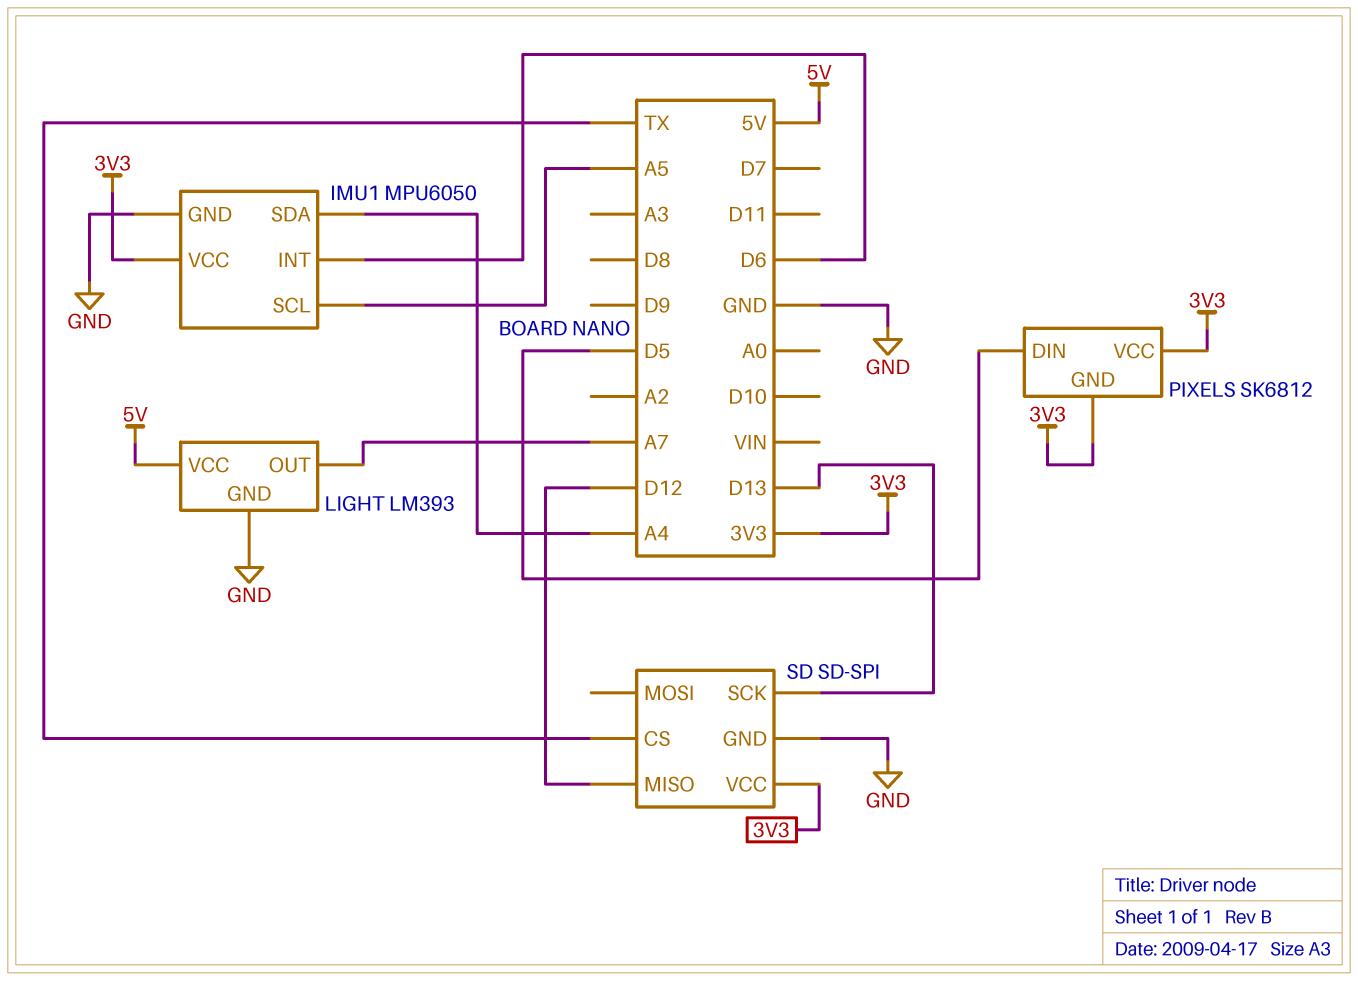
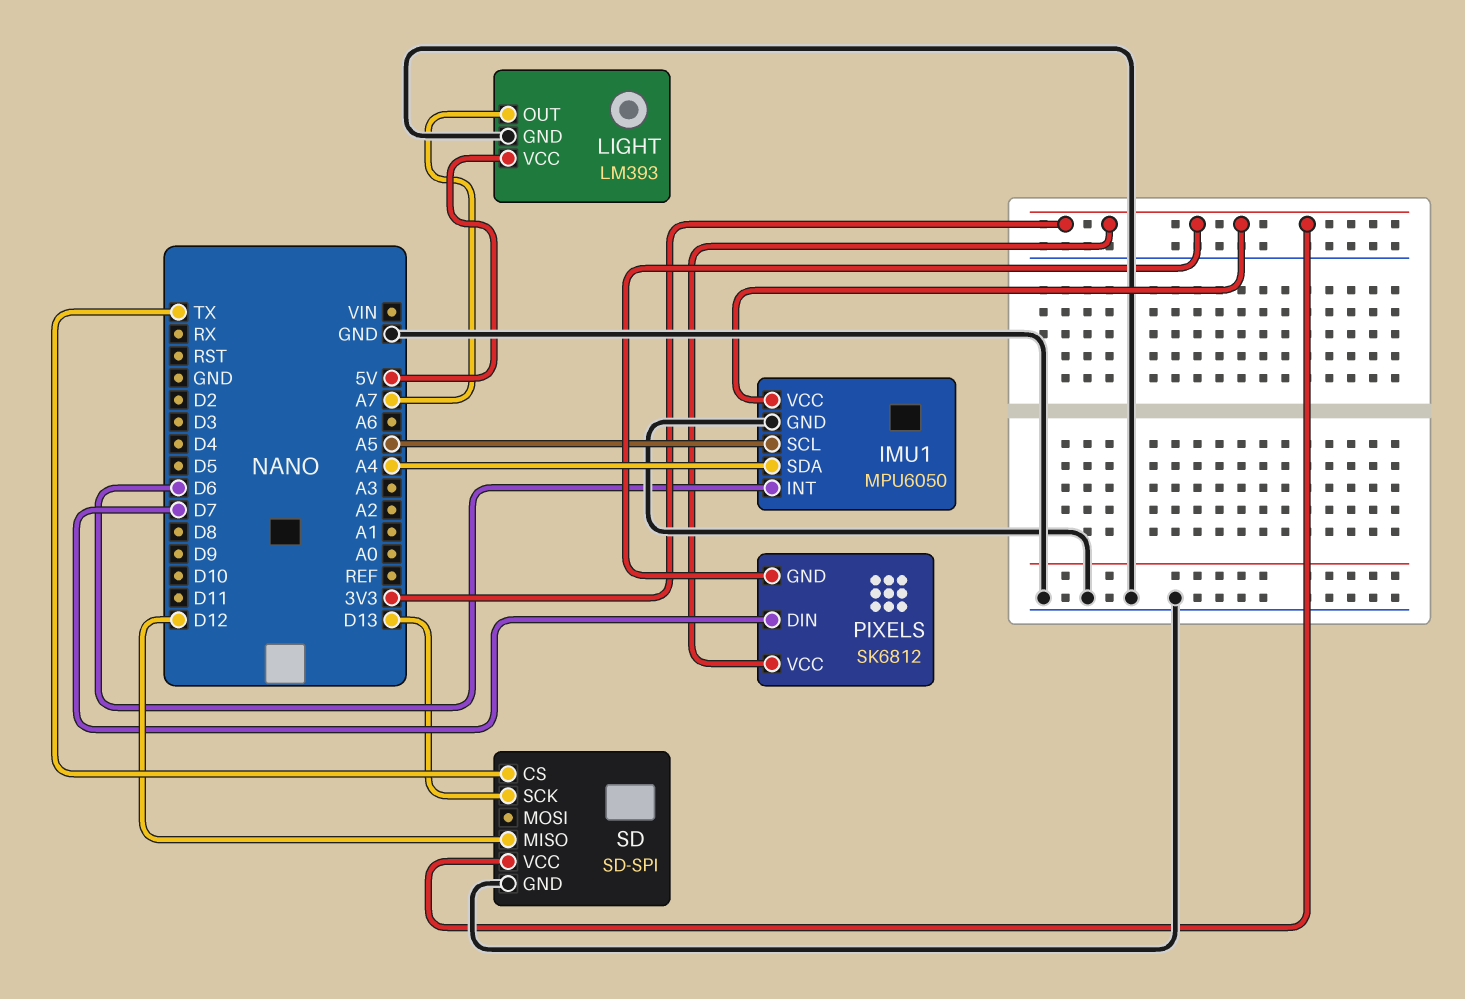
PIXELS pin DIN: D5 -> D7

